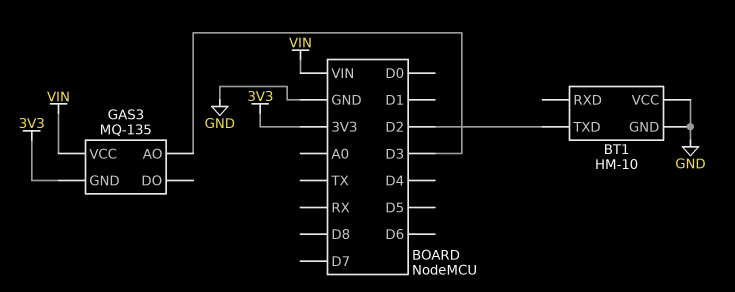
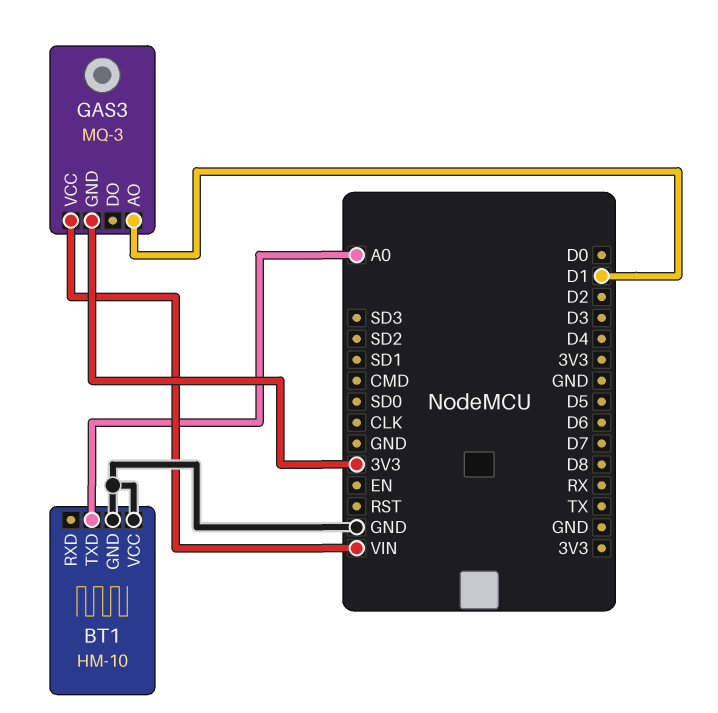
BT1 pin TXD: D2 -> A0
GAS3: MQ-135 -> MQ-3
GAS3 pin AO: D3 -> D1

